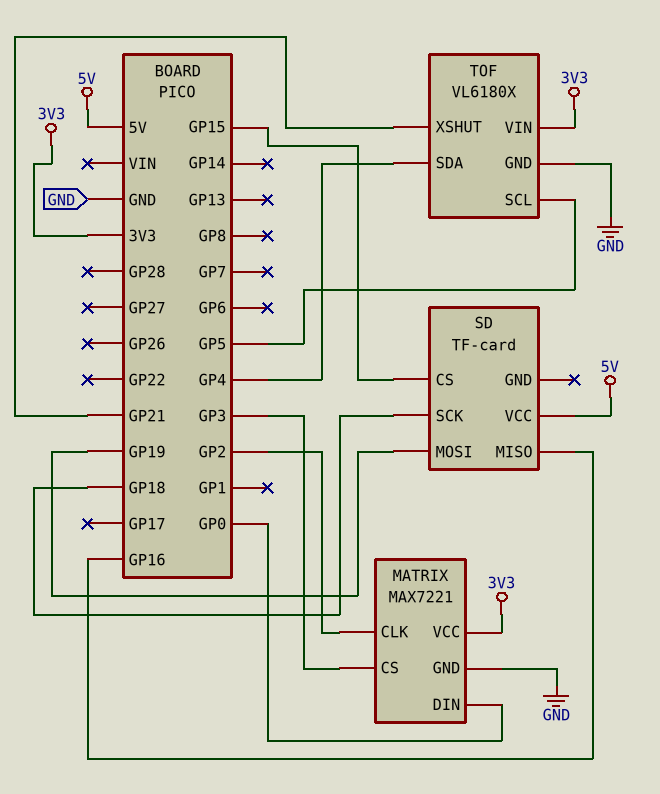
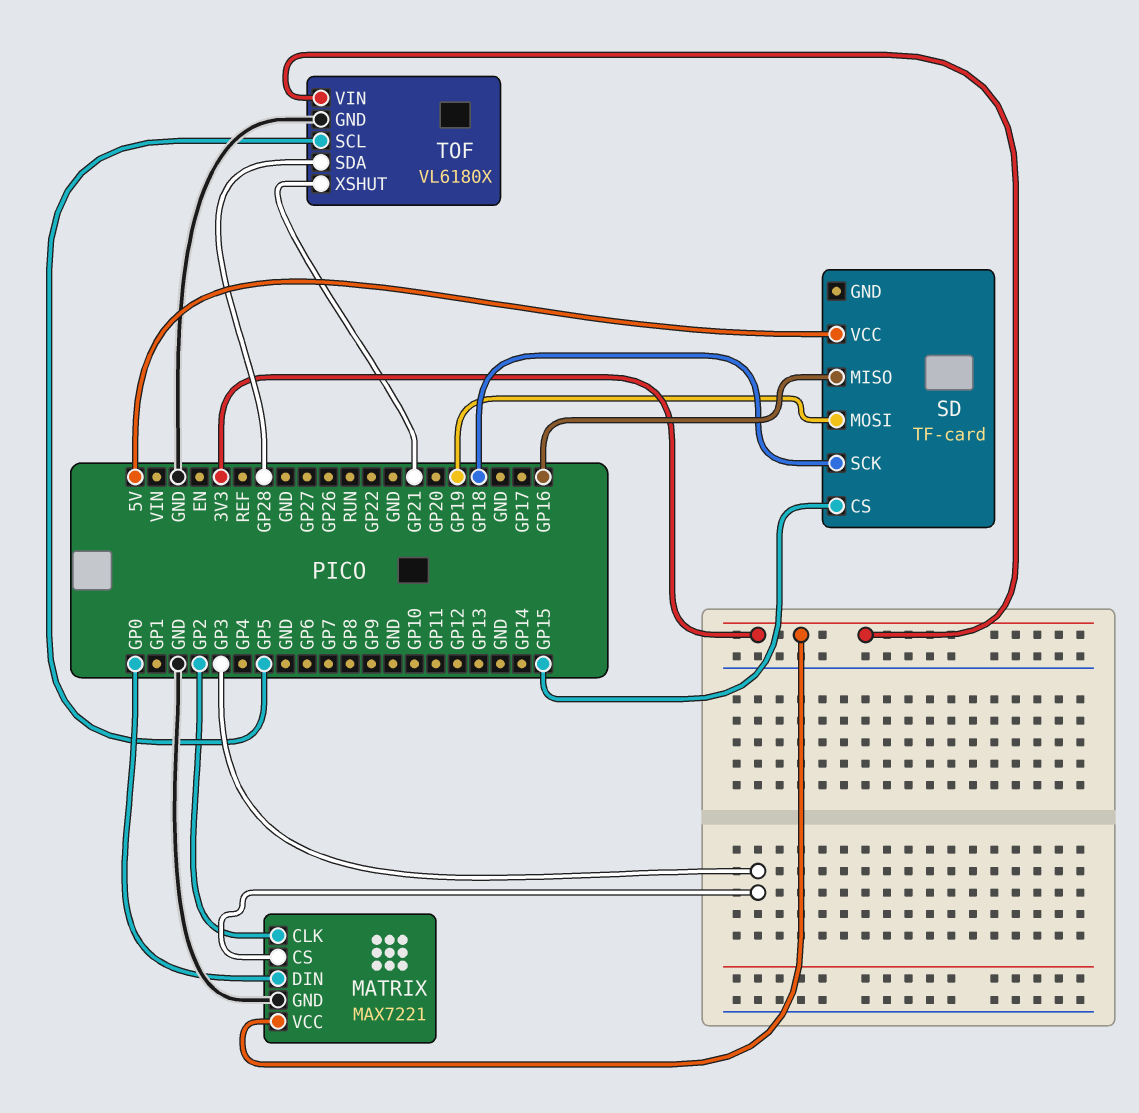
TOF pin SDA: GP4 -> GP28

